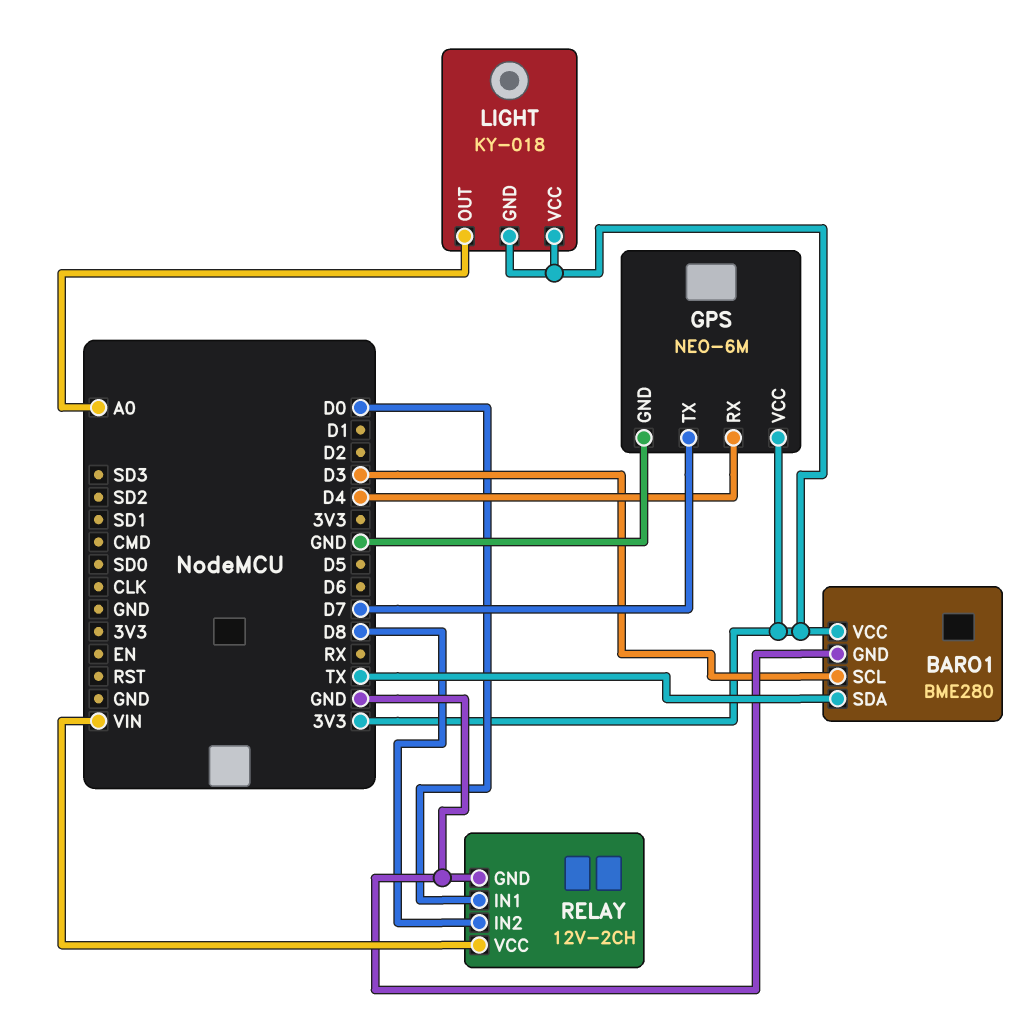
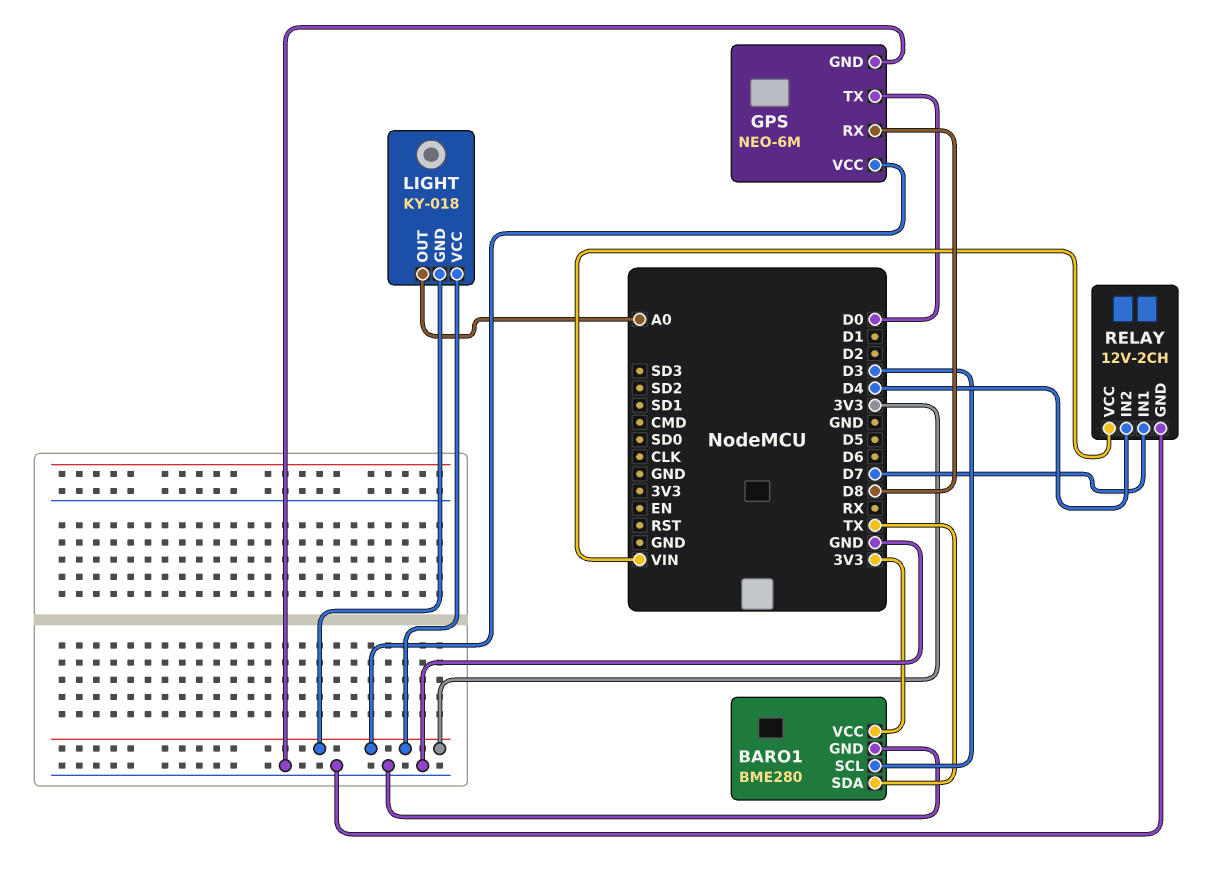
GPS pin RX: D4 -> D8
GPS pin TX: D7 -> D0
RELAY pin IN1: D0 -> D7
RELAY pin IN2: D8 -> D4

